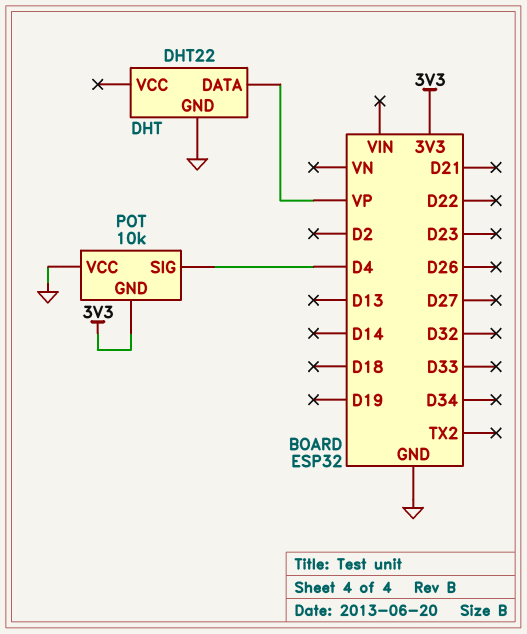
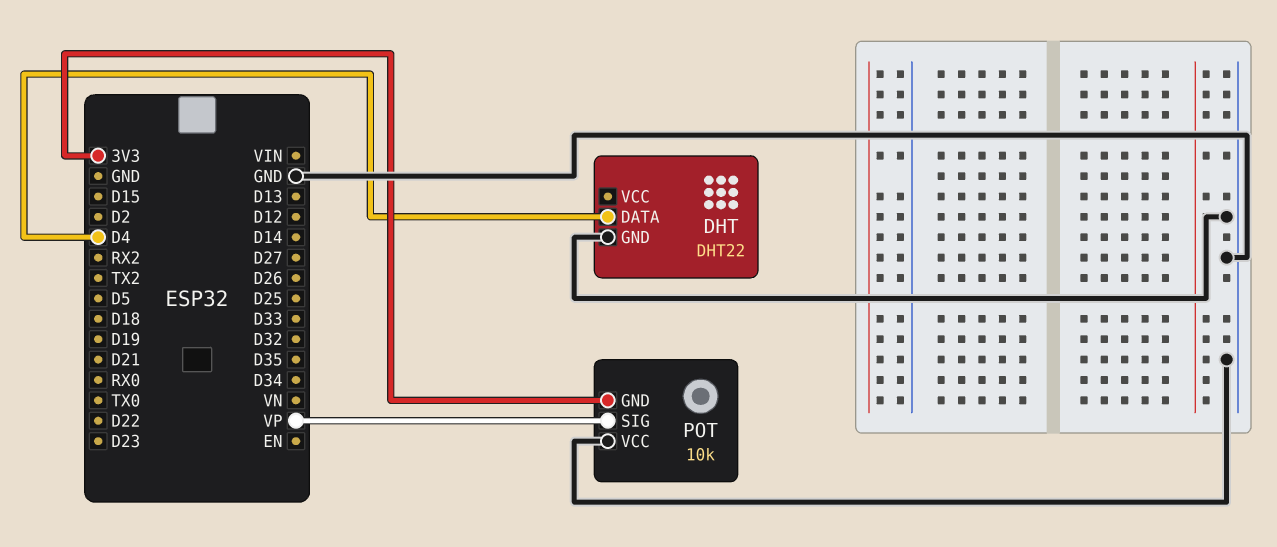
DHT pin DATA: VP -> D4
POT pin SIG: D4 -> VP

